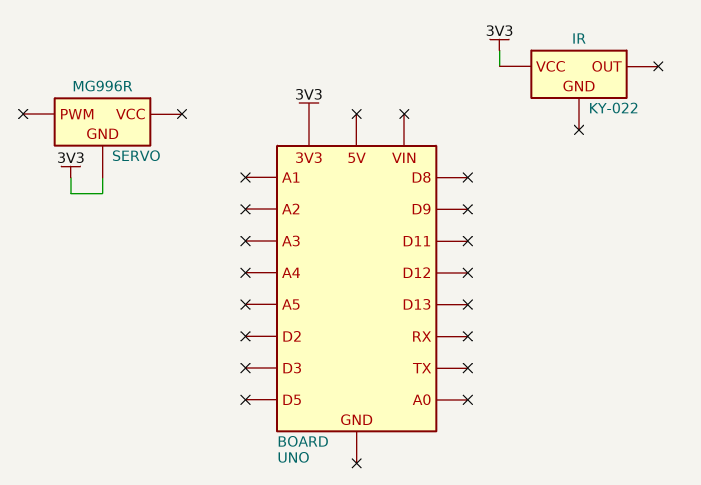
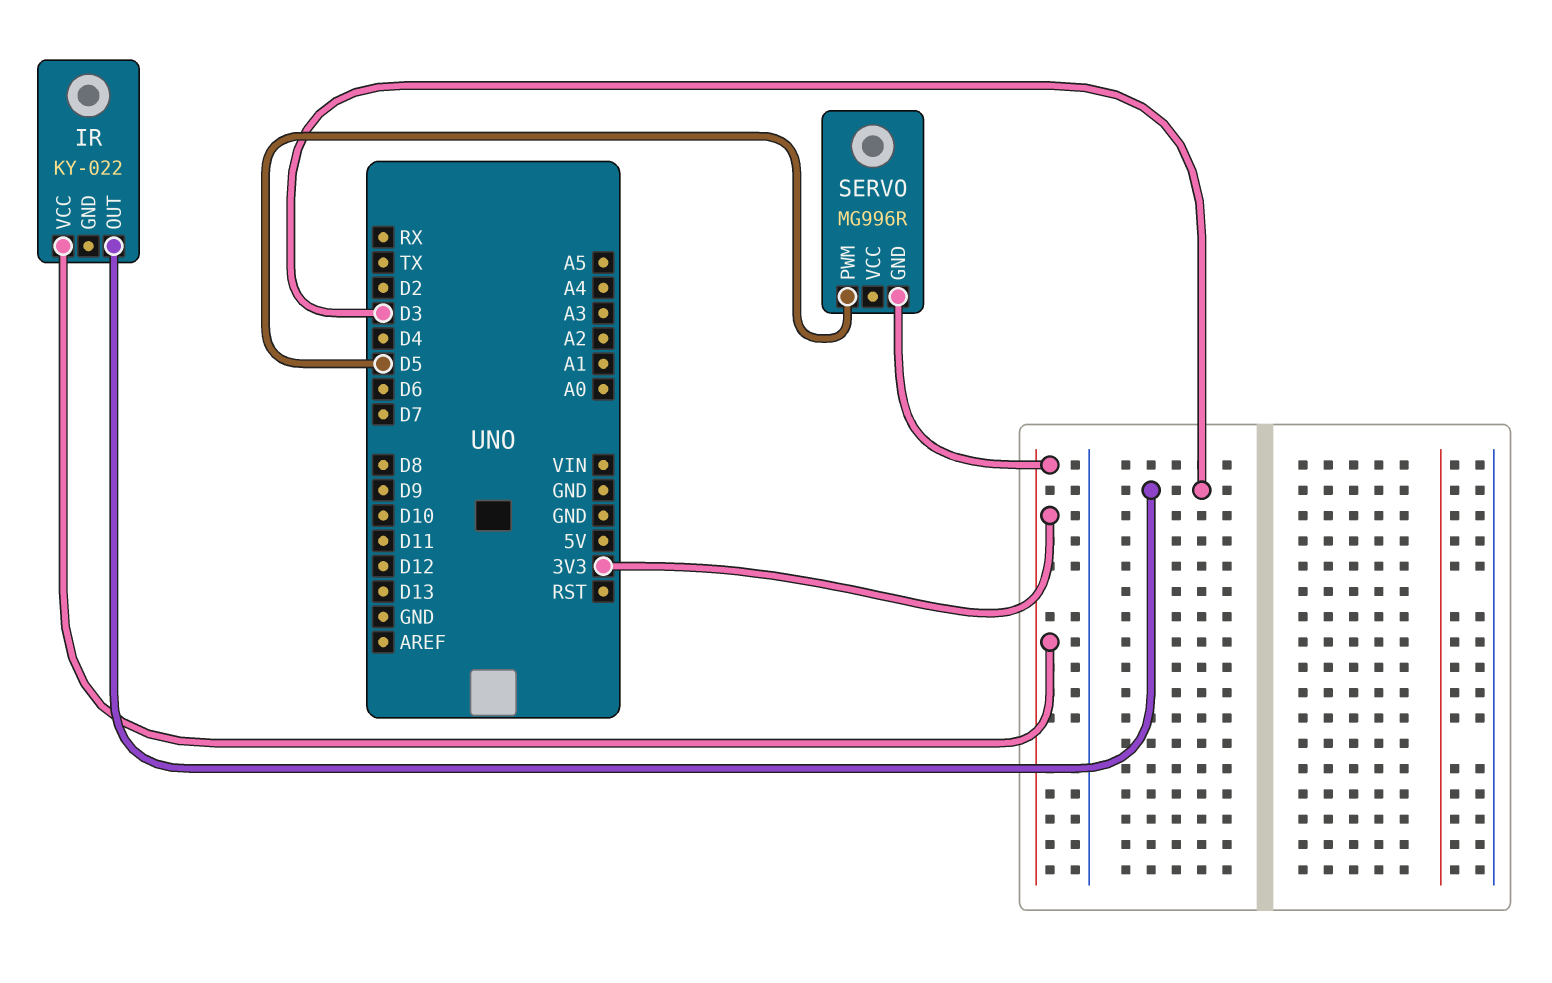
IR pin OUT: none -> D3
SERVO pin PWM: none -> D5

